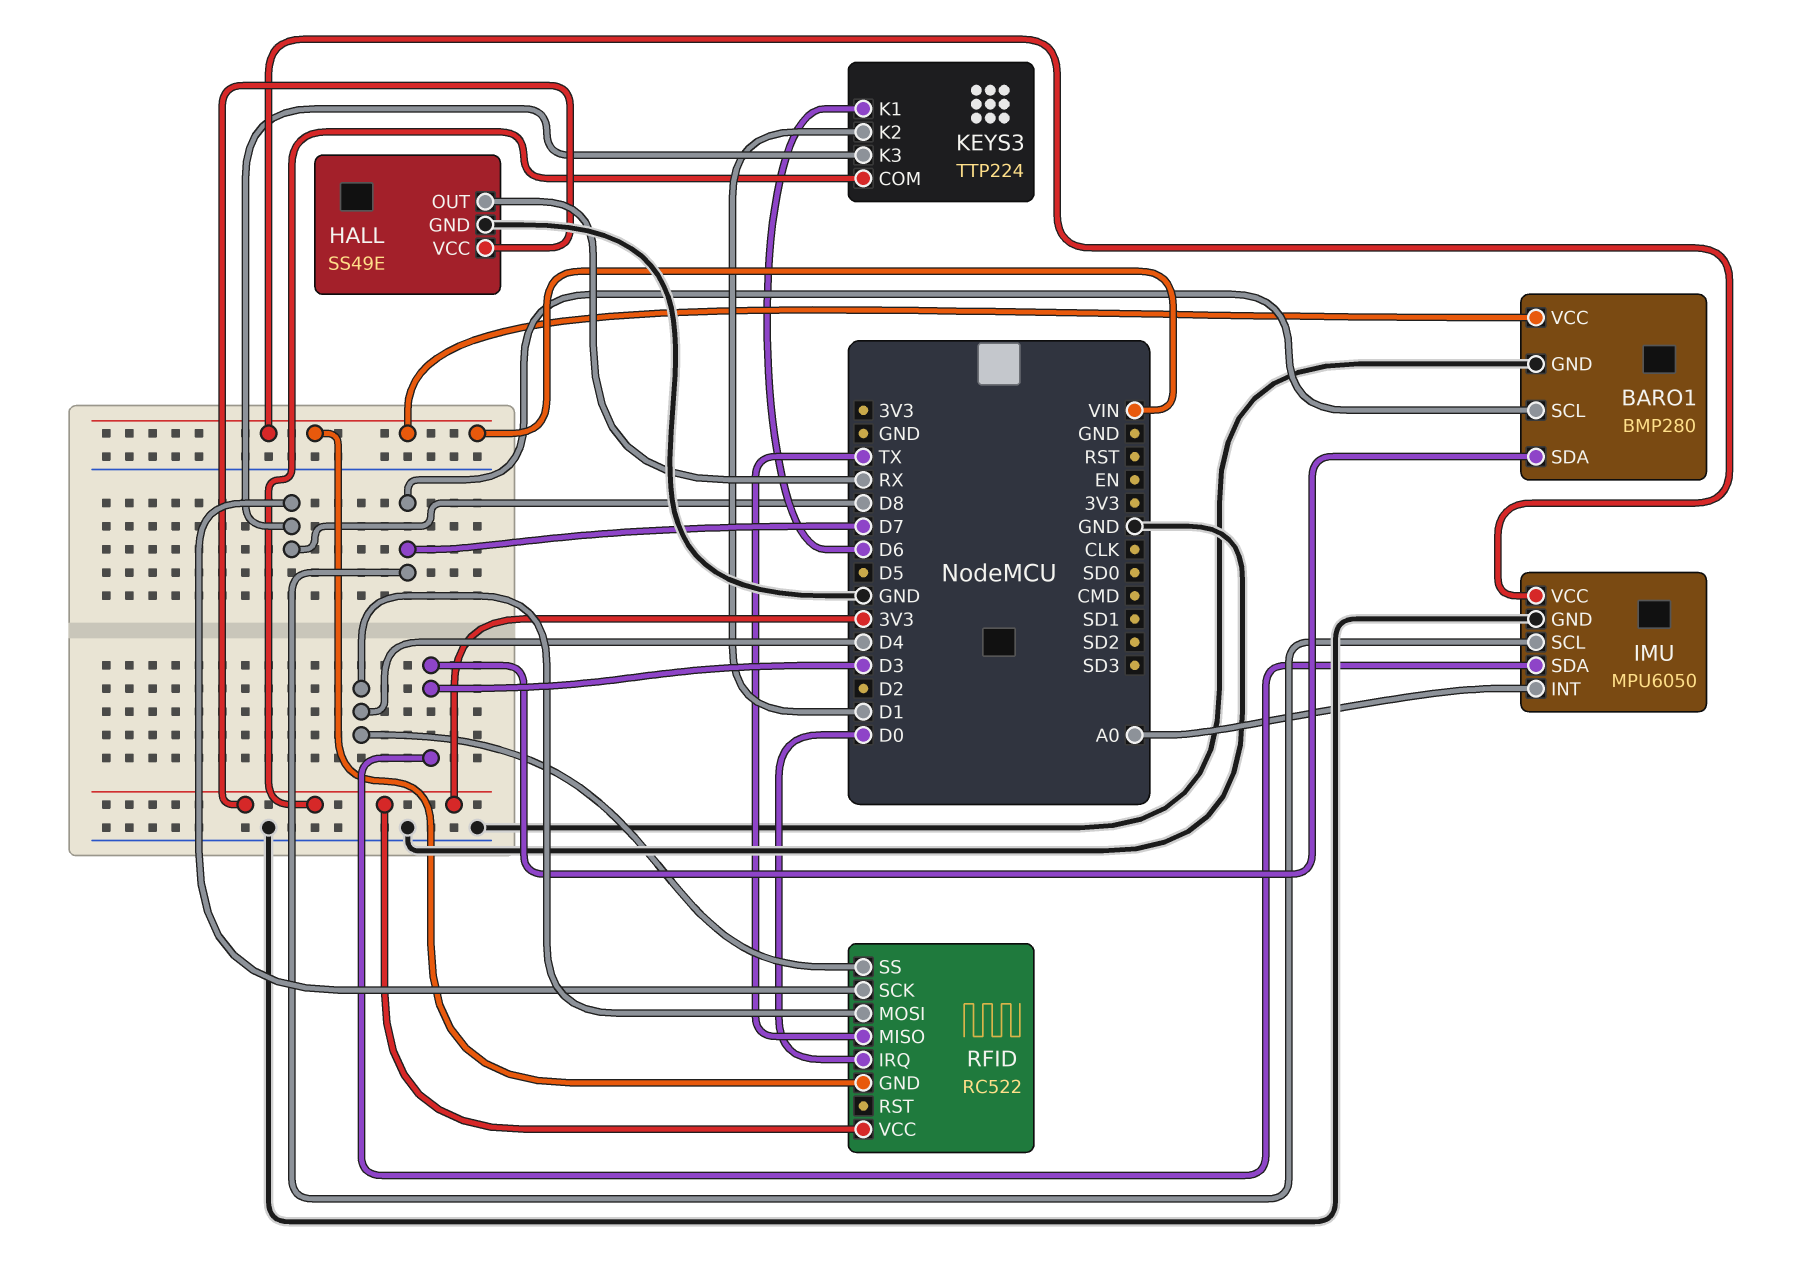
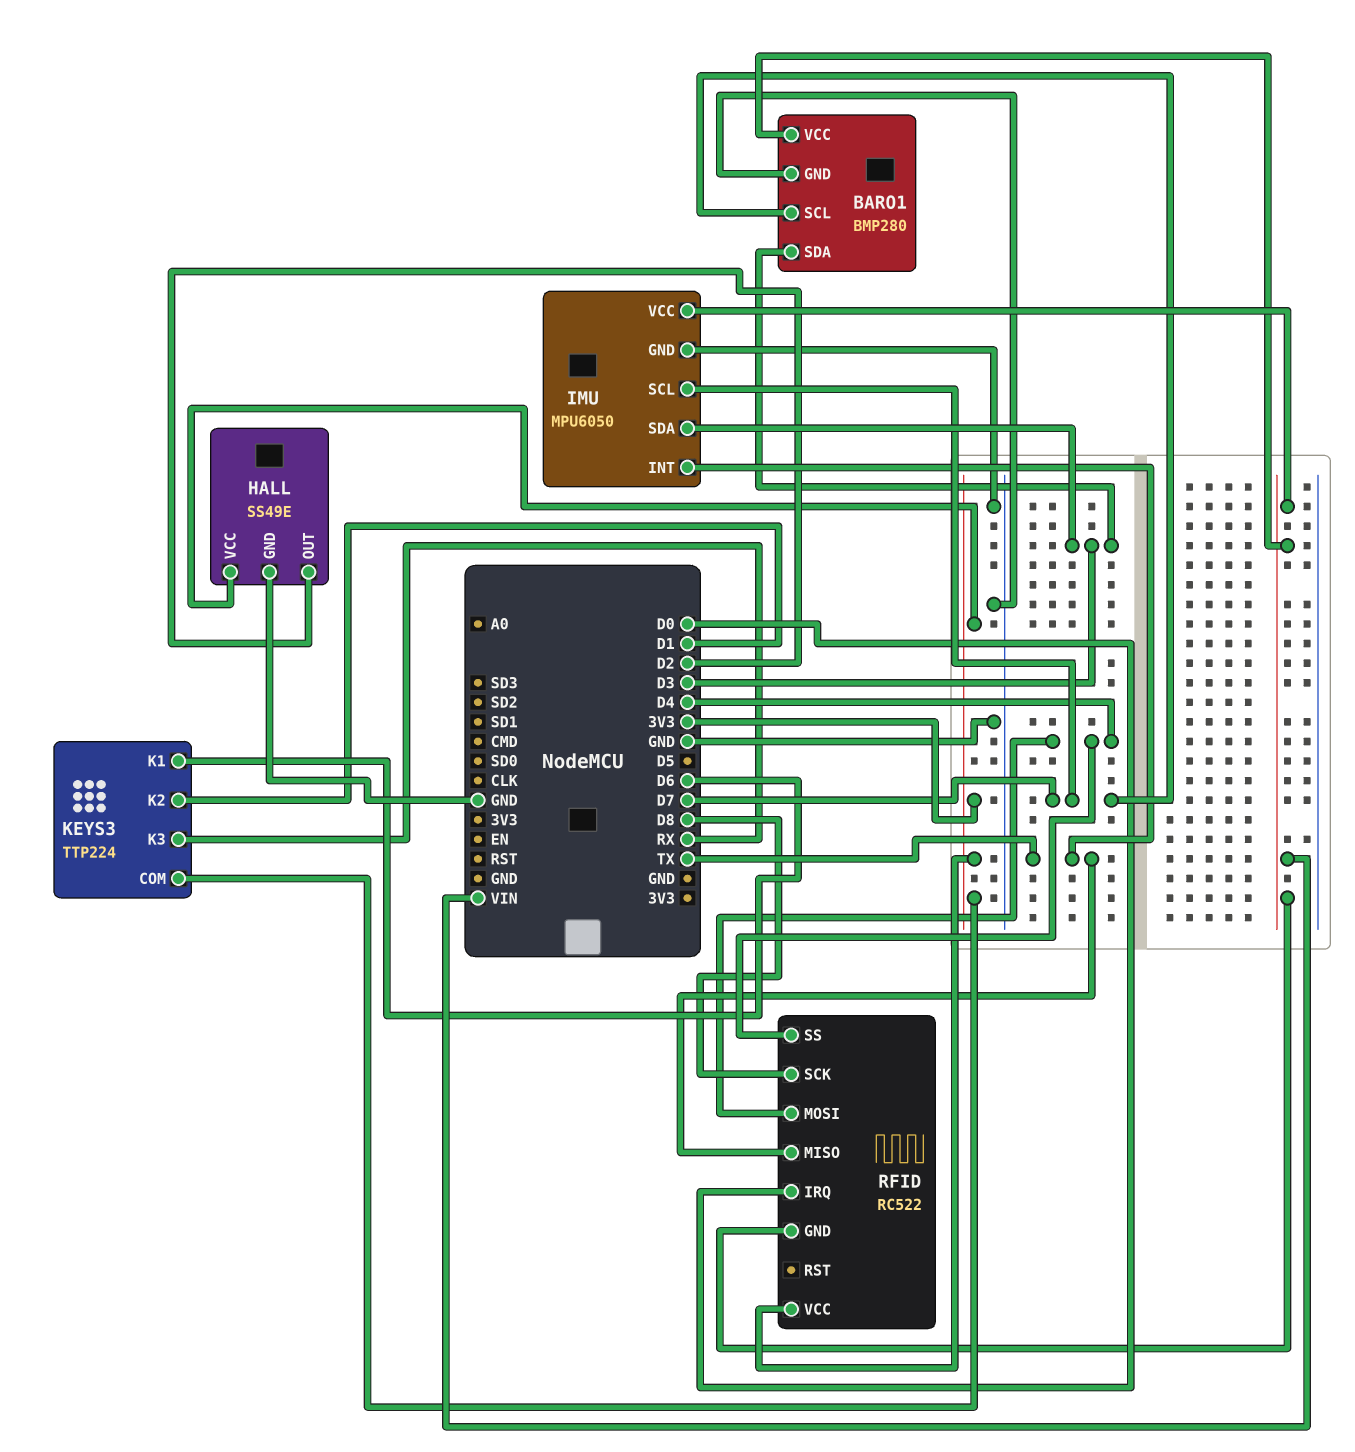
HALL pin OUT: RX -> D2
IMU pin INT: A0 -> TX
KEYS3 pin K3: D8 -> RX

